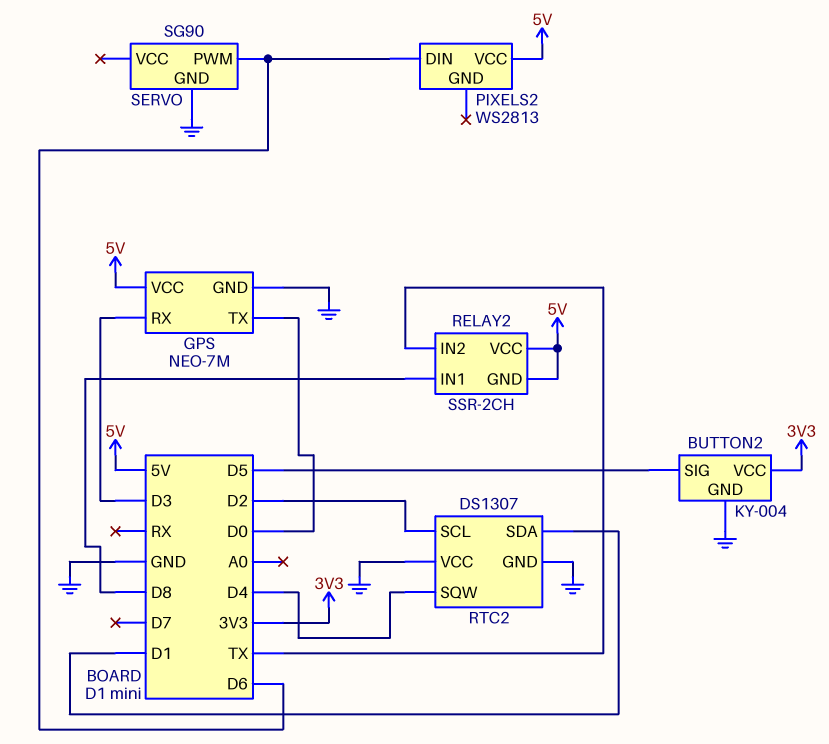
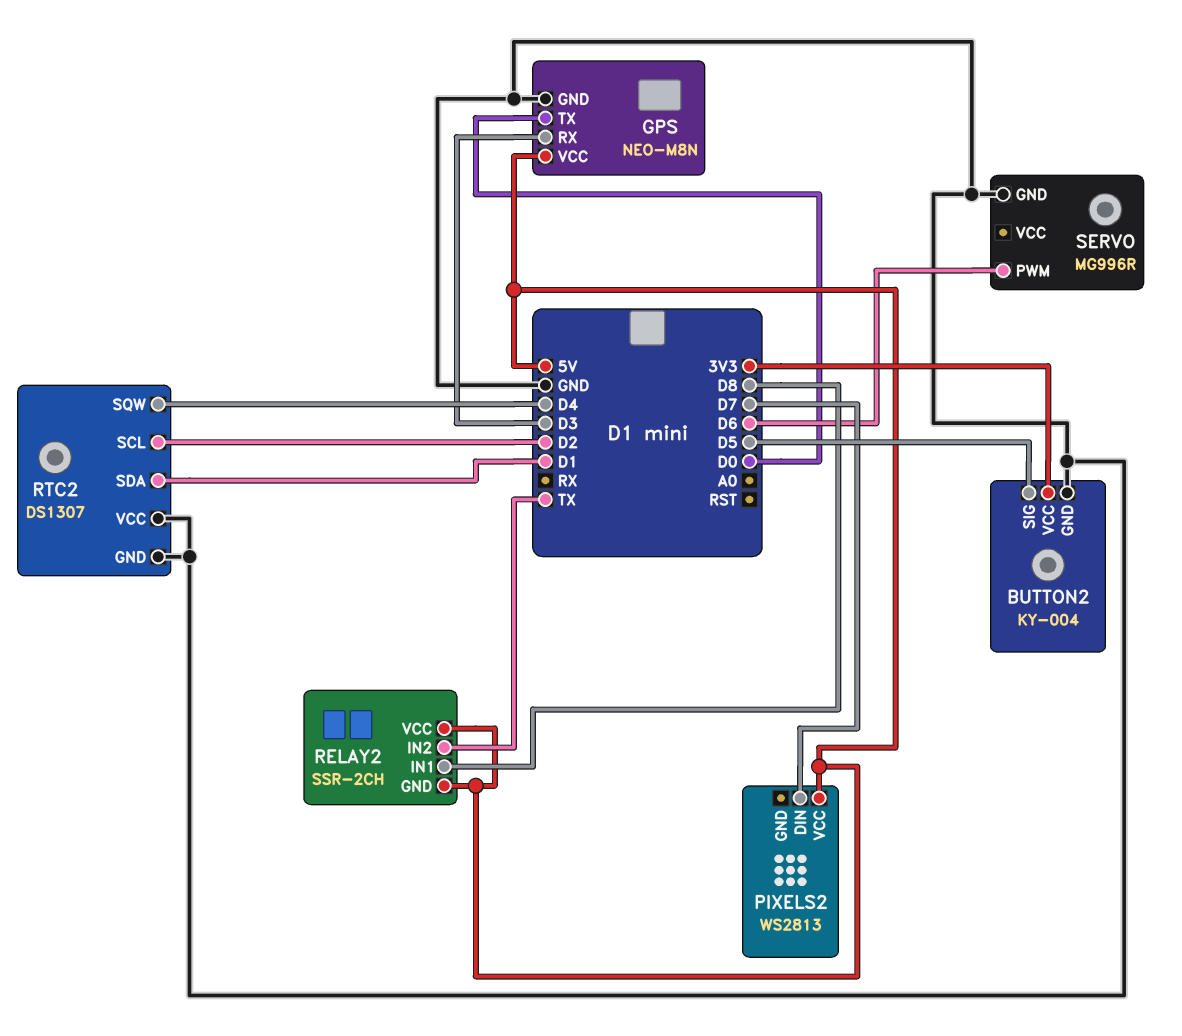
GPS: NEO-7M -> NEO-M8N
PIXELS2 pin DIN: D6 -> D7
SERVO: SG90 -> MG996R

